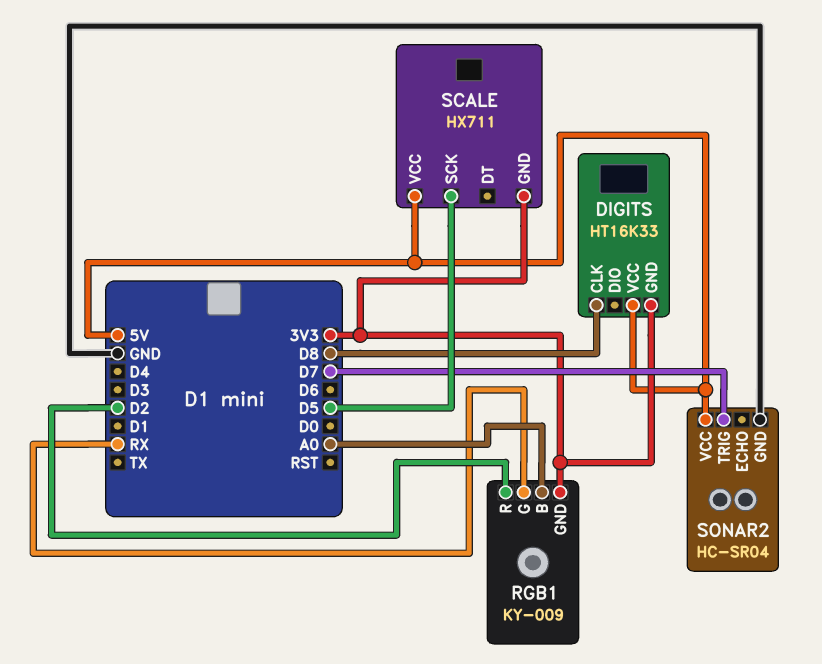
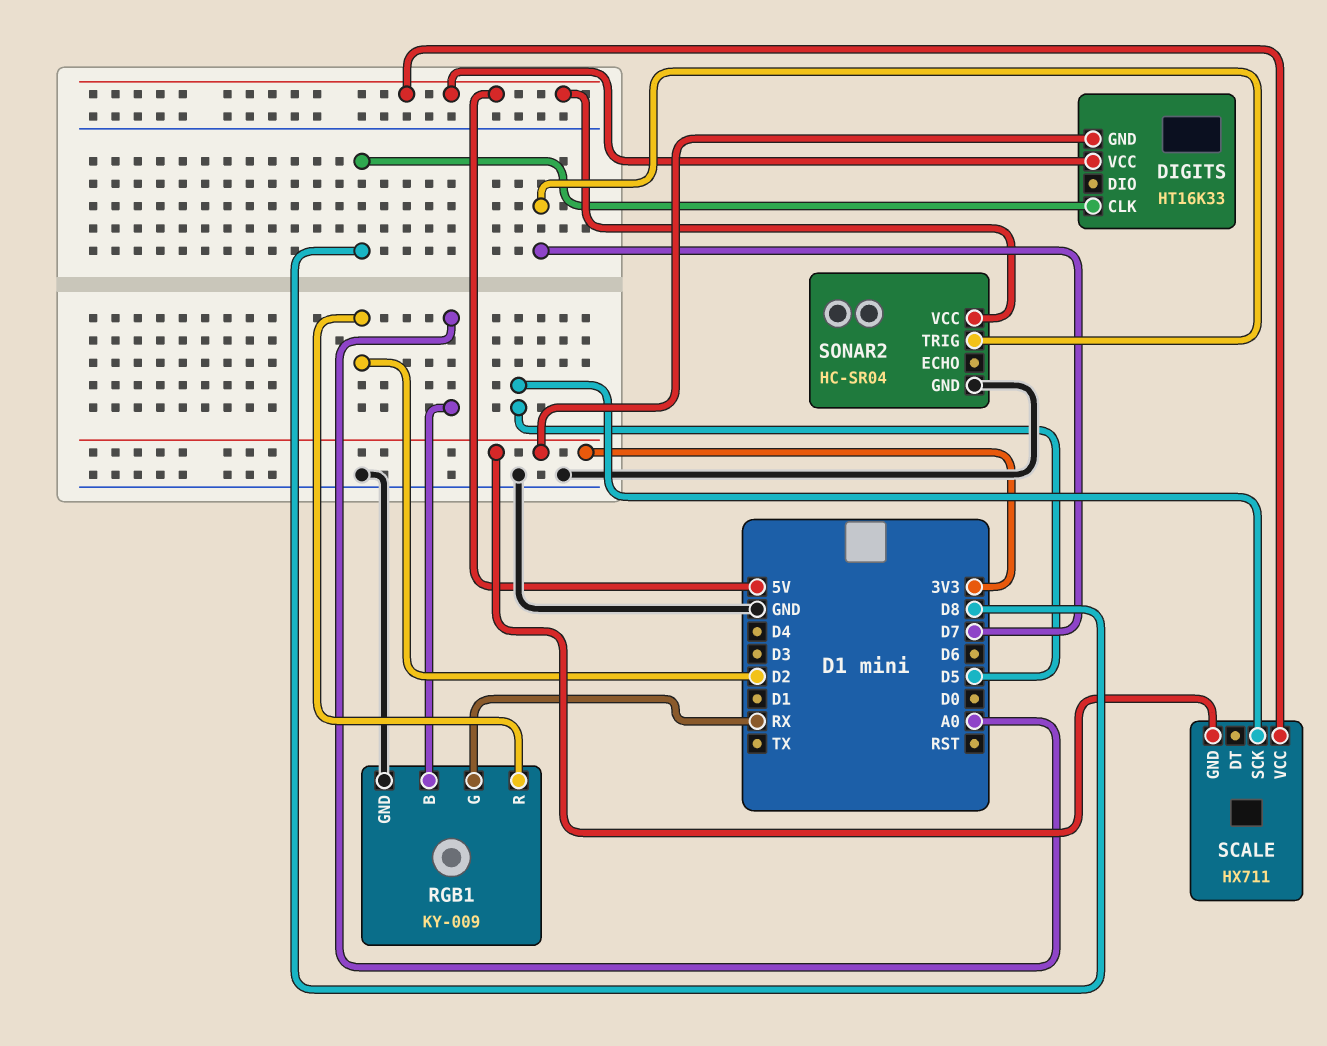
RGB1 pin GND: 3V3 -> GND

